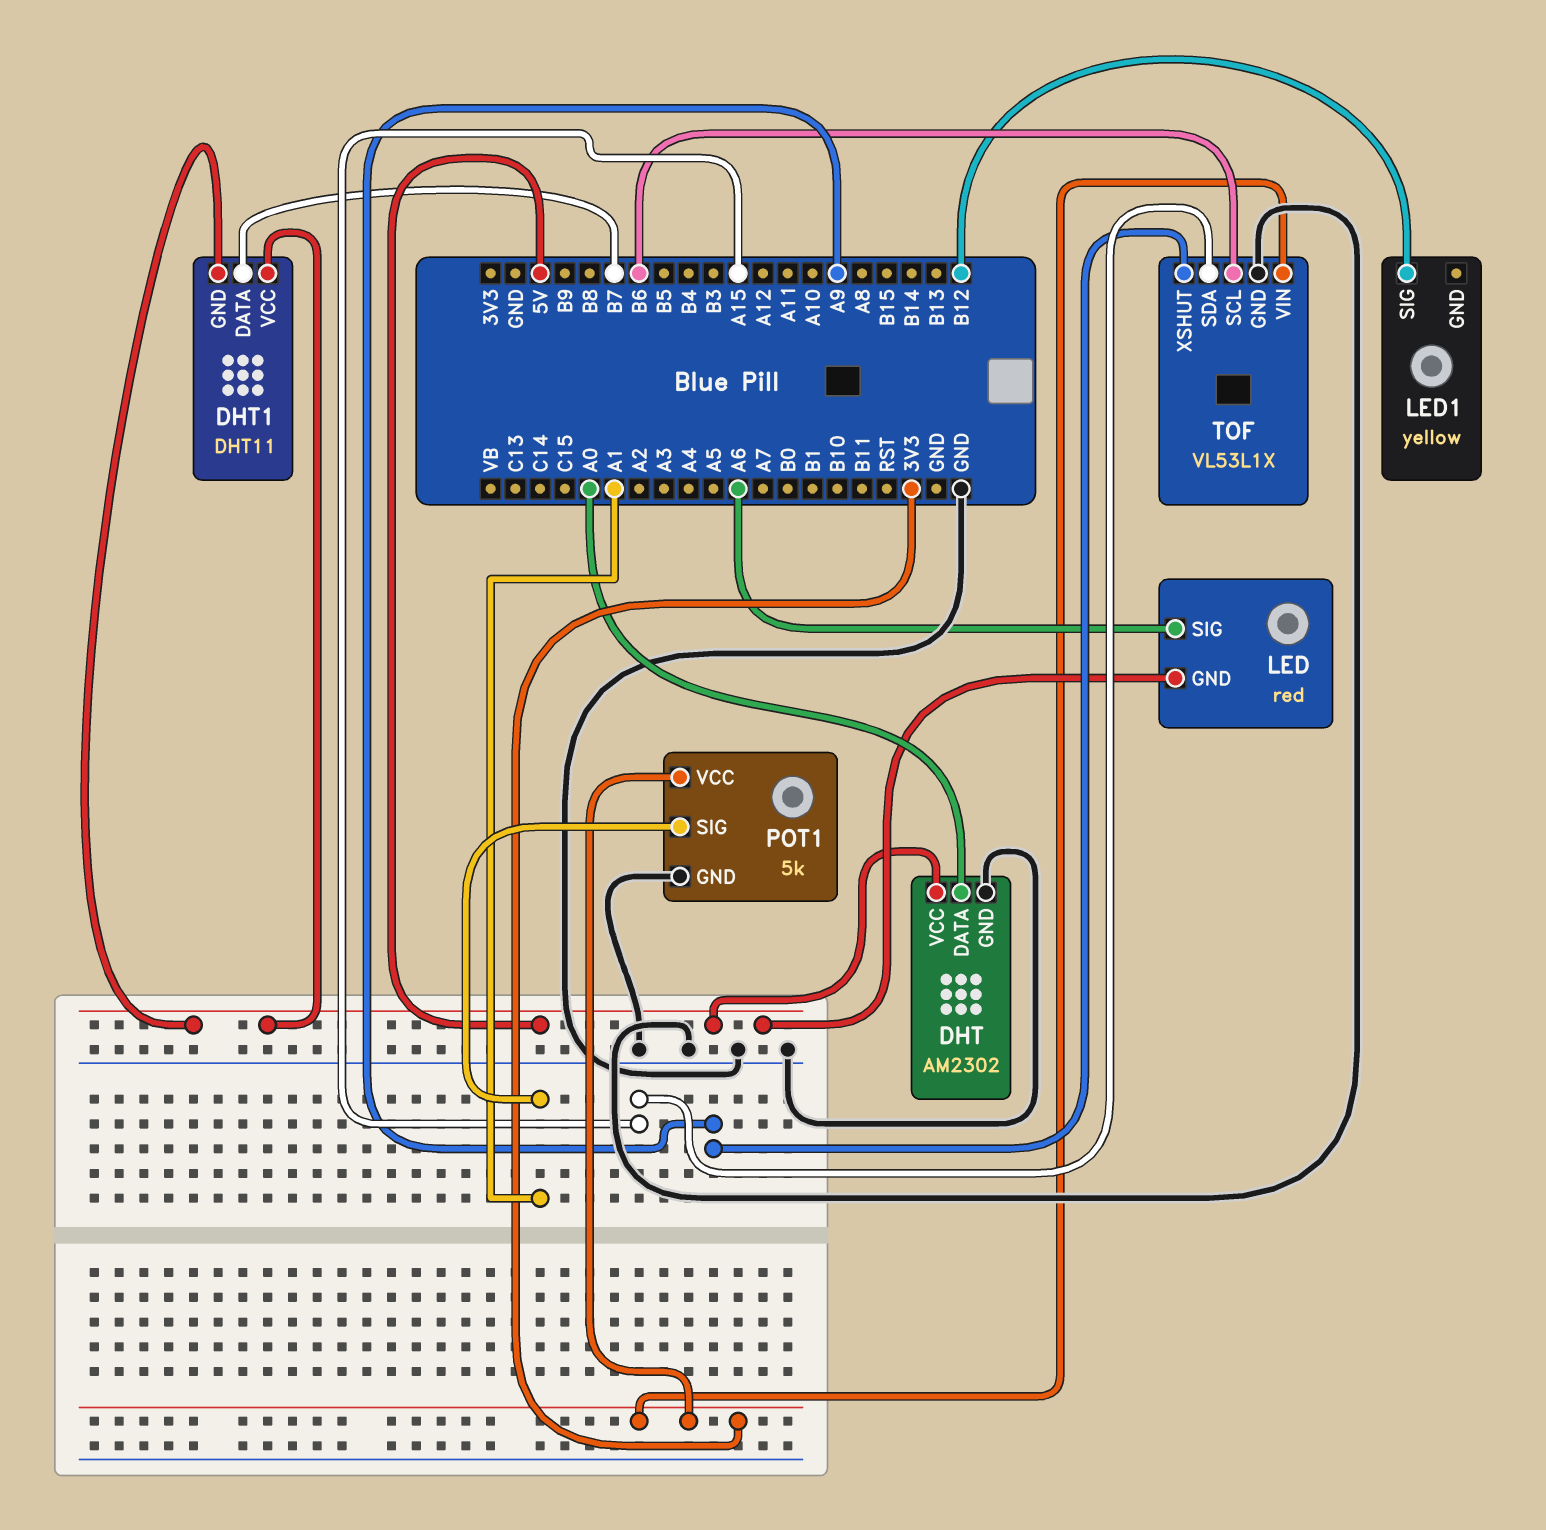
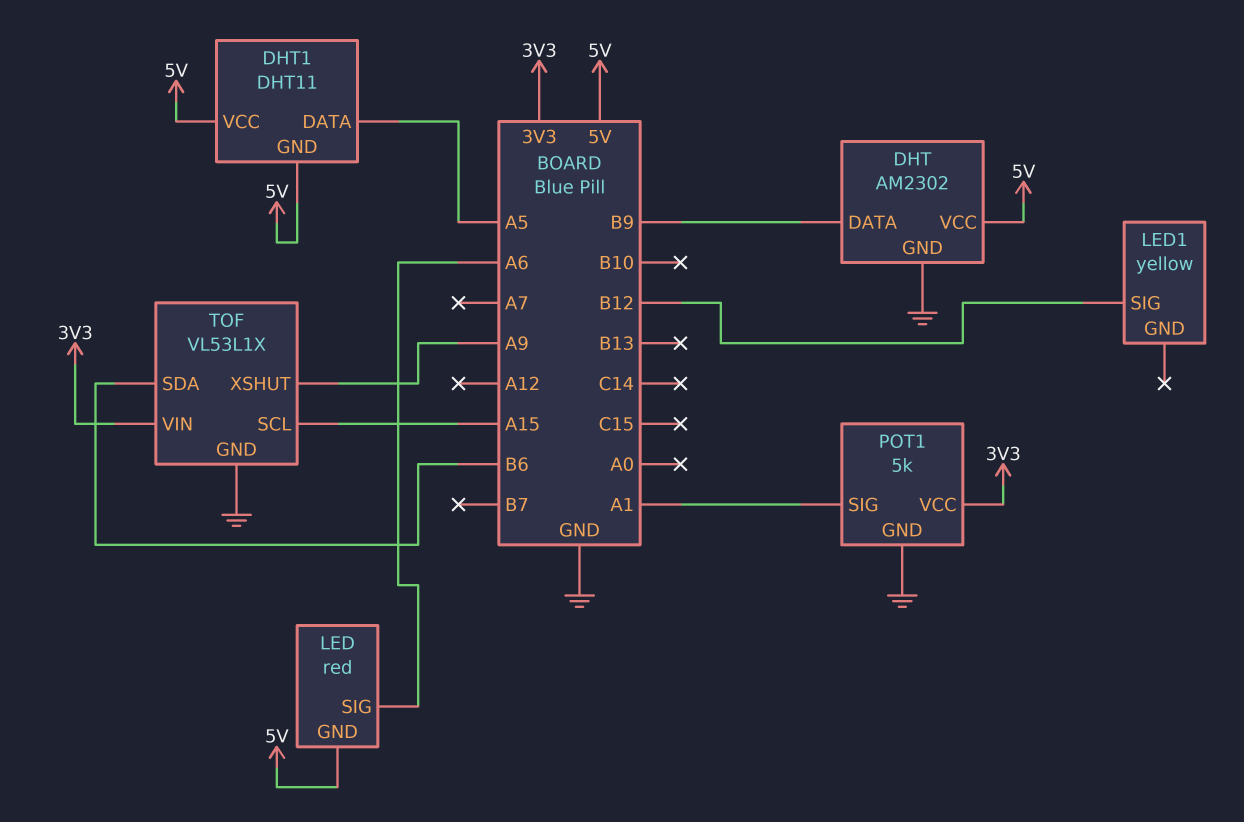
DHT pin DATA: A0 -> B9
DHT1 pin DATA: B7 -> A5
TOF pin SCL: B6 -> A15
TOF pin SDA: A15 -> B6

